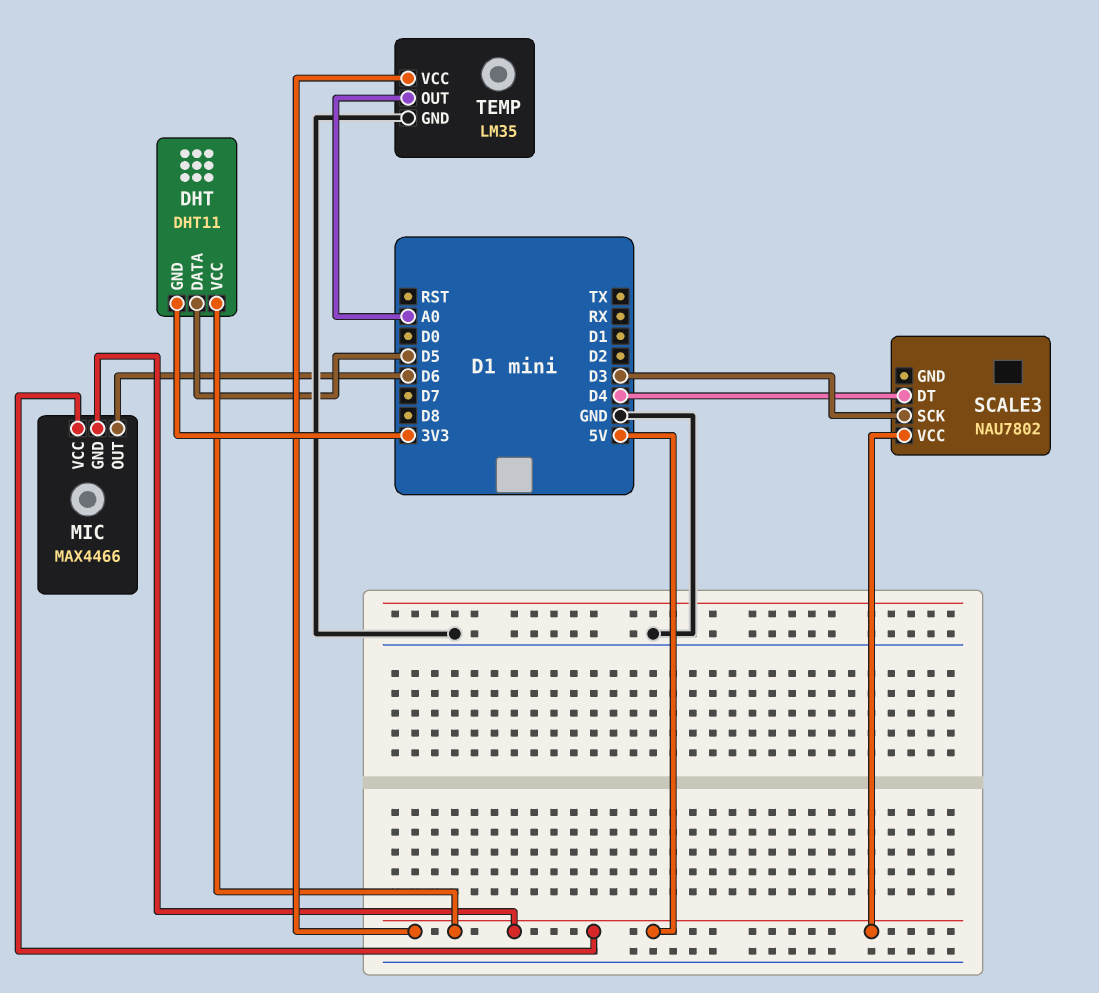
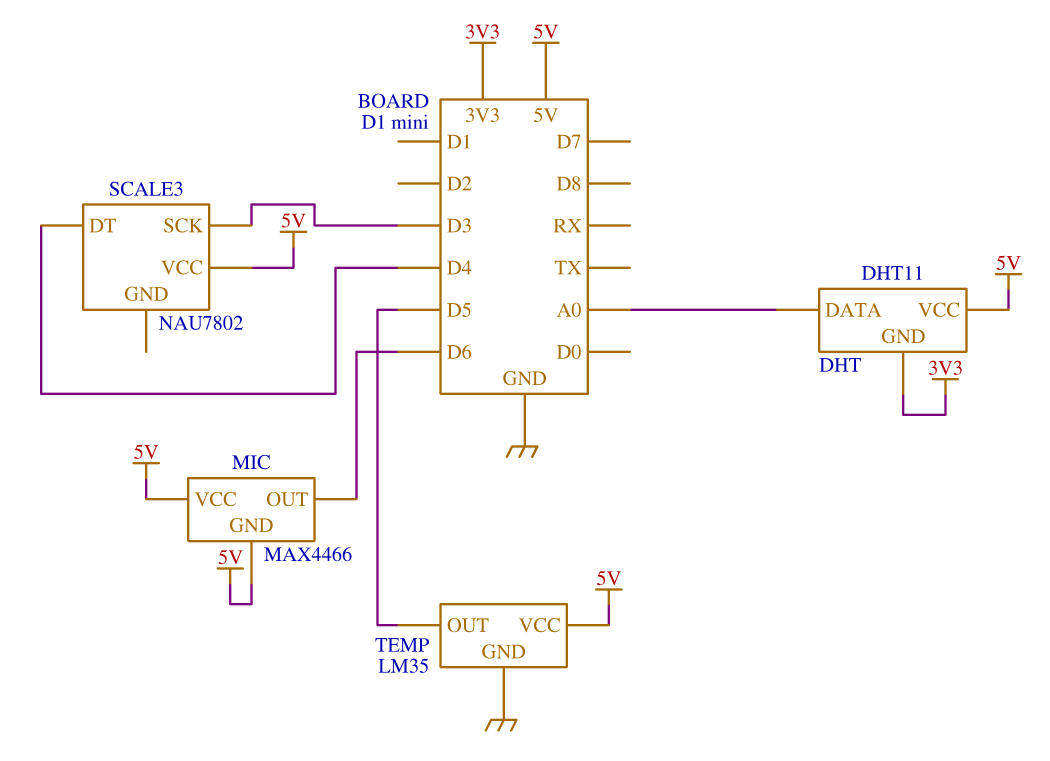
DHT pin DATA: D5 -> A0
TEMP pin OUT: A0 -> D5

